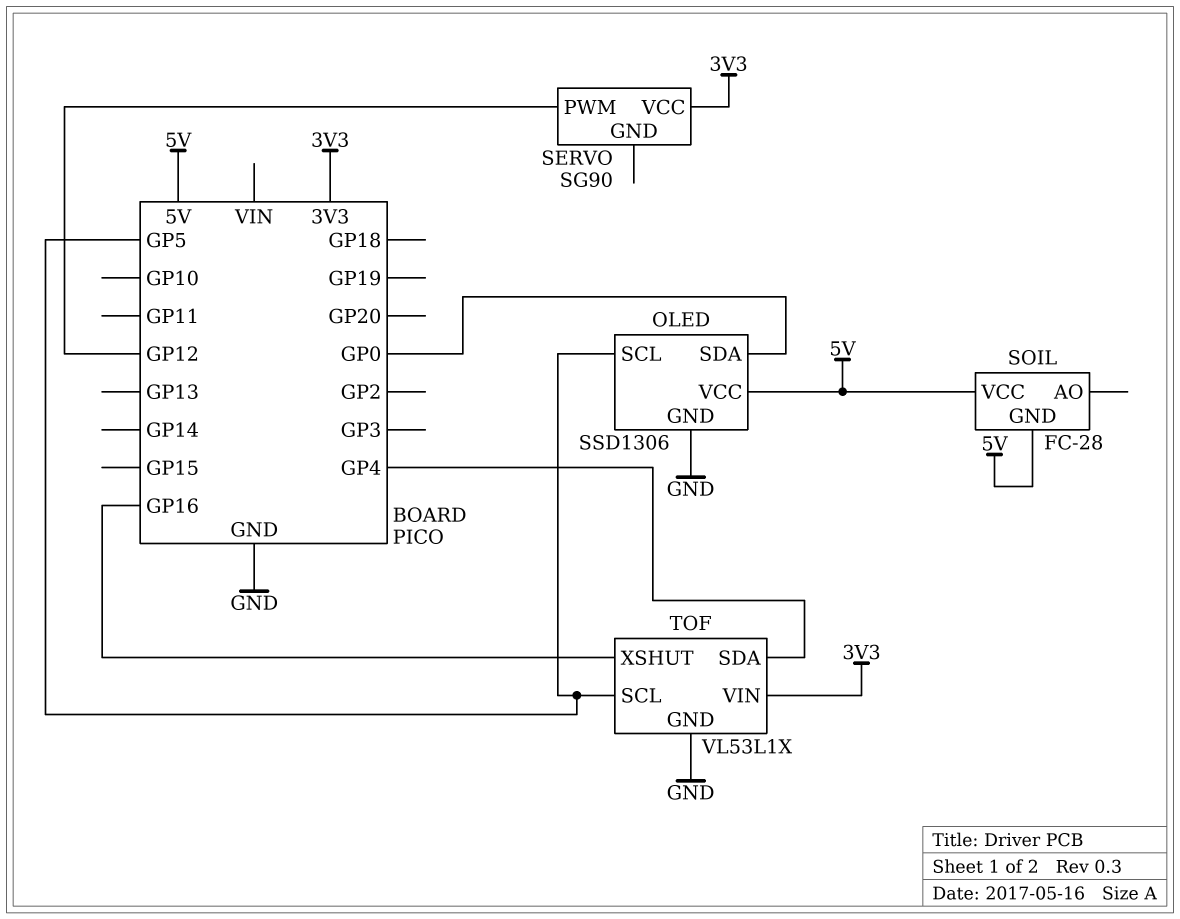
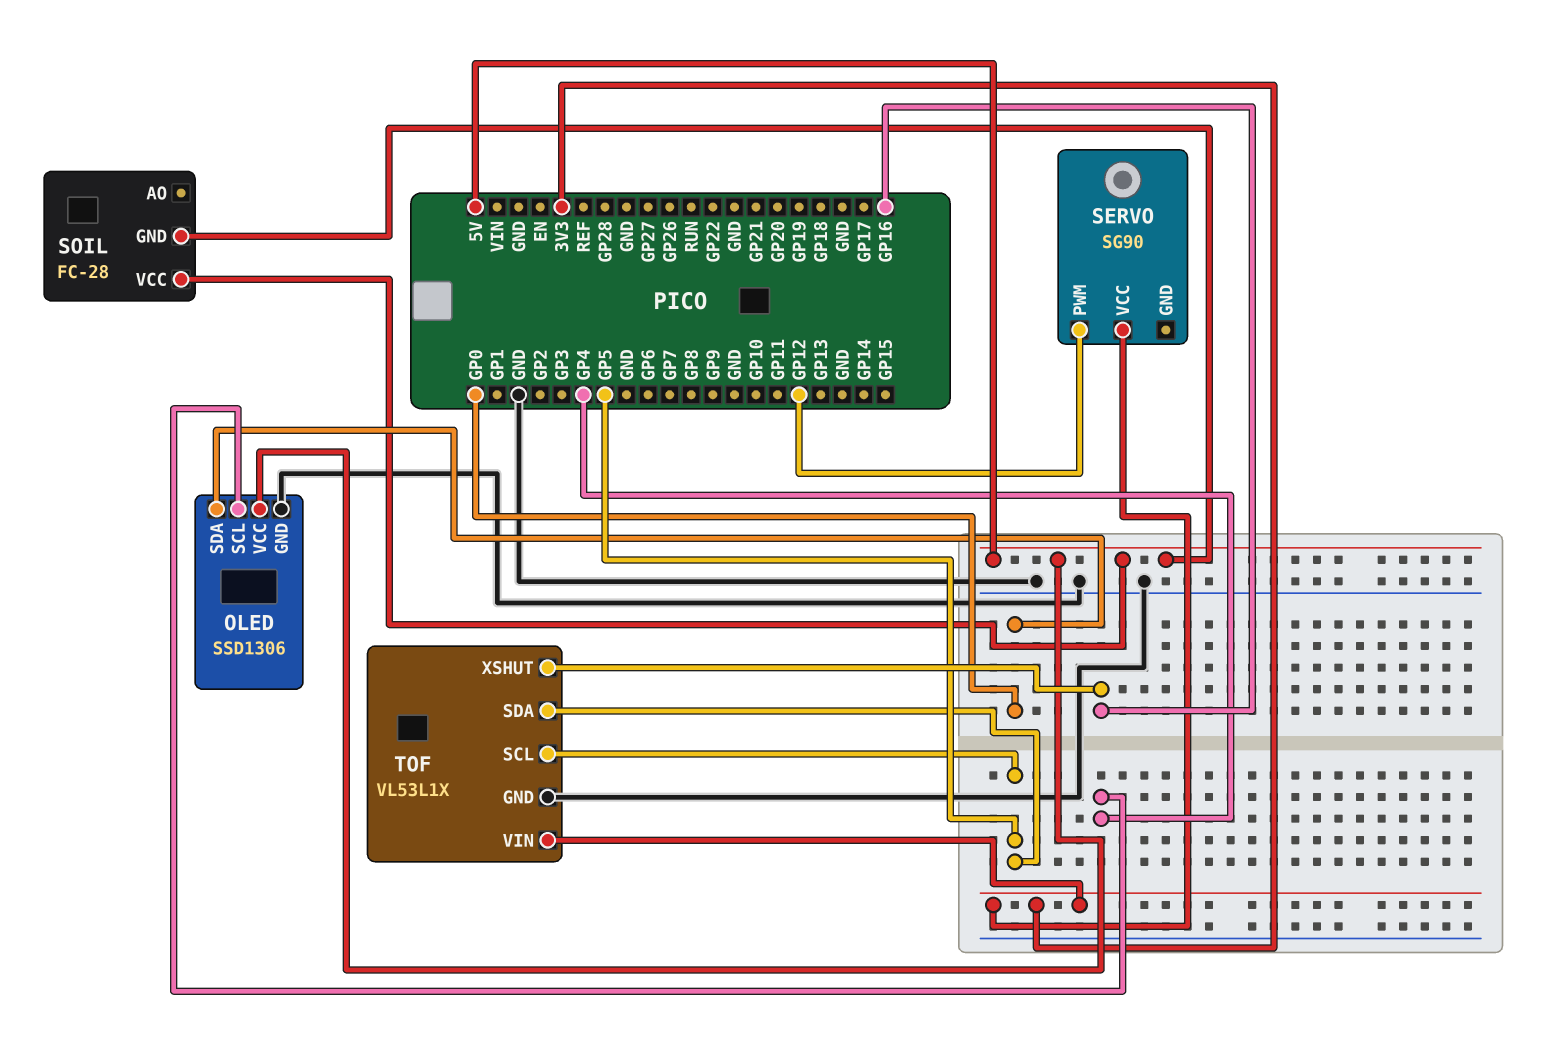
OLED pin SCL: GP5 -> GP4
TOF pin SDA: GP4 -> GP5

